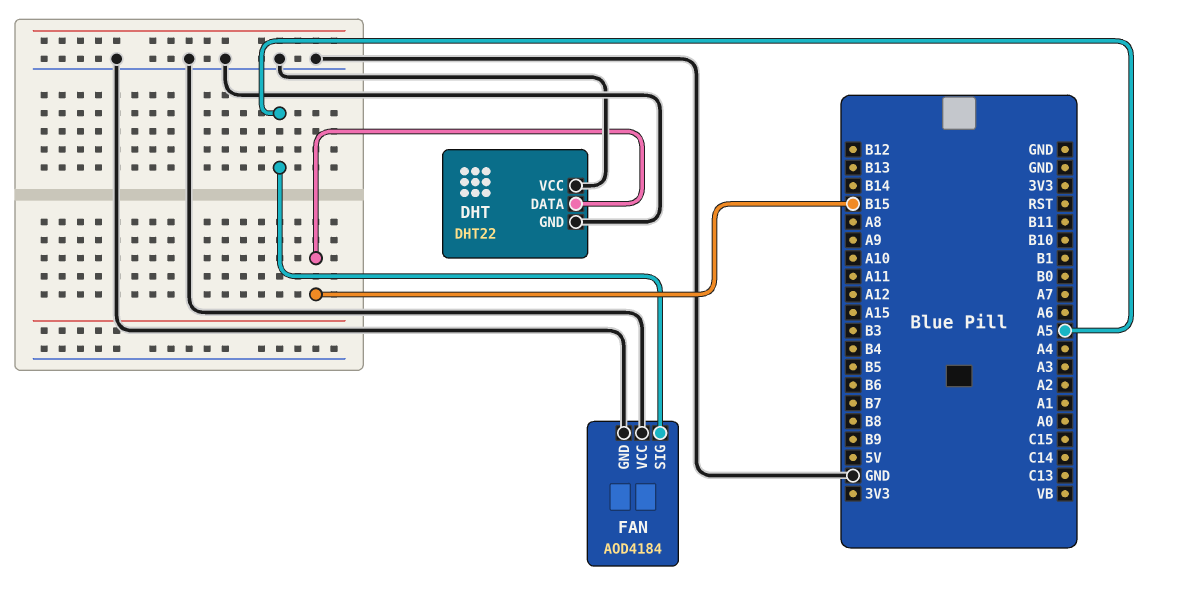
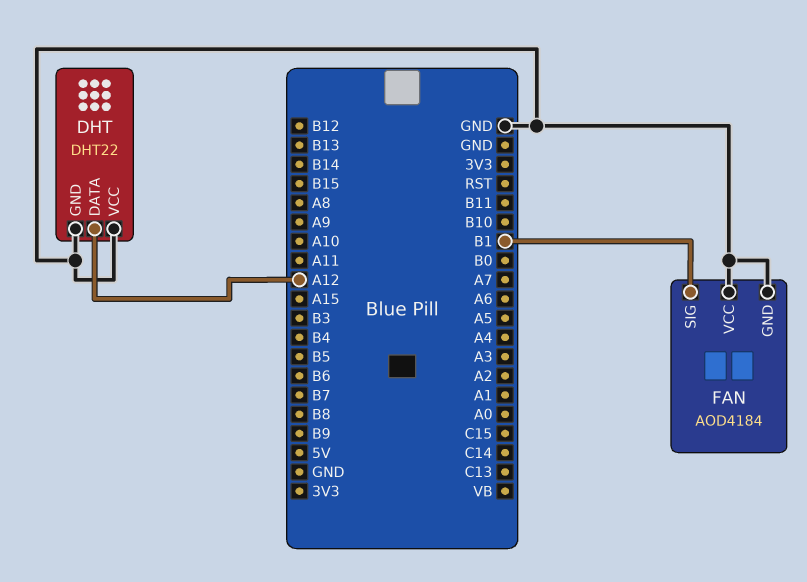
DHT pin DATA: B15 -> A12
FAN pin SIG: A5 -> B1

